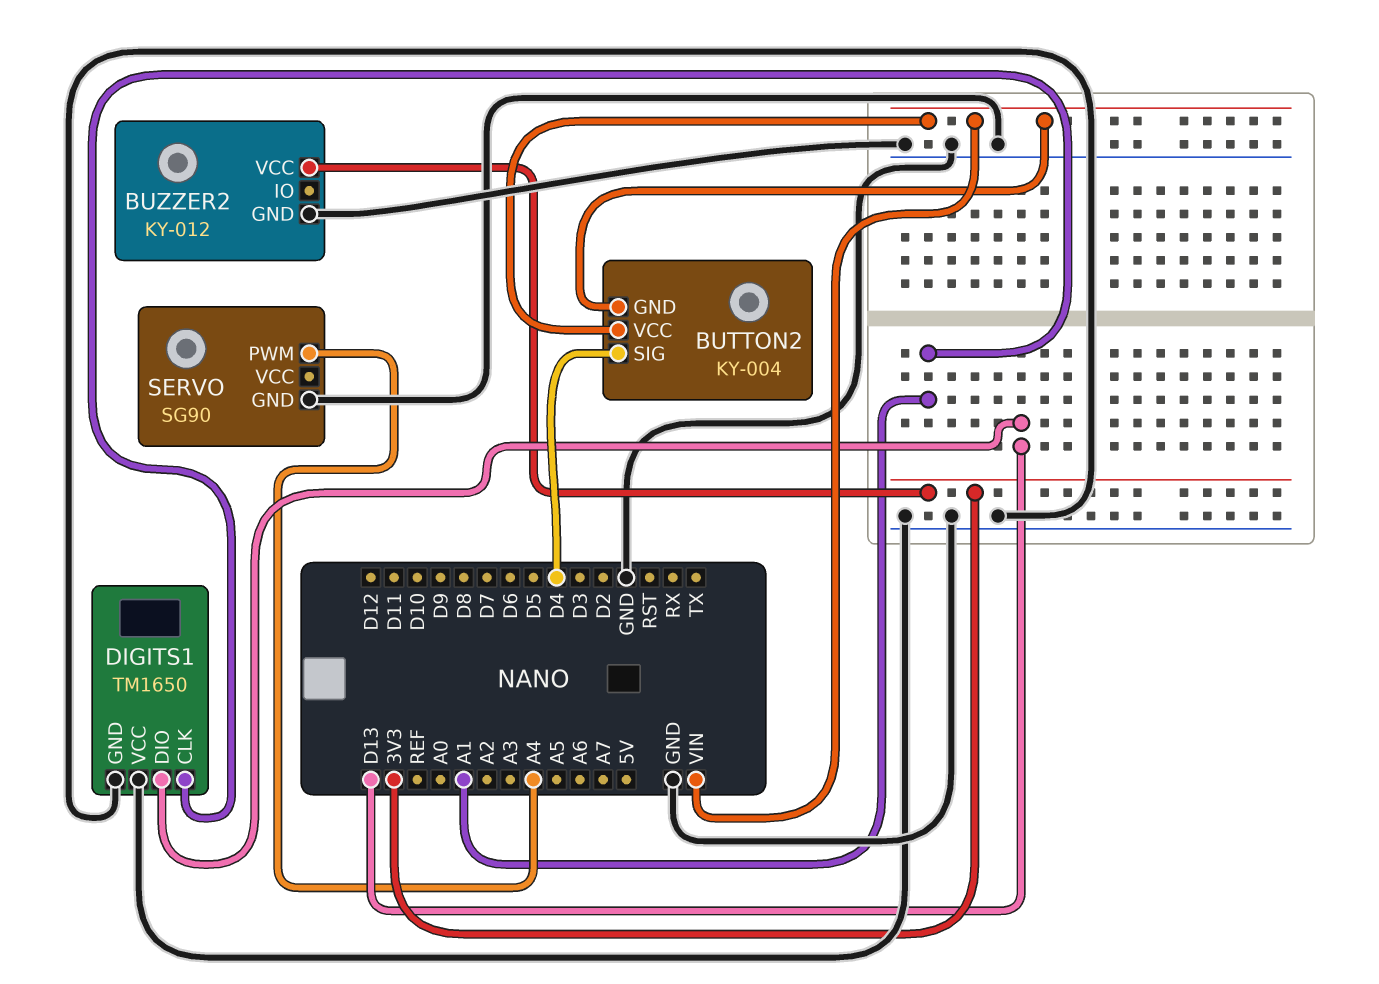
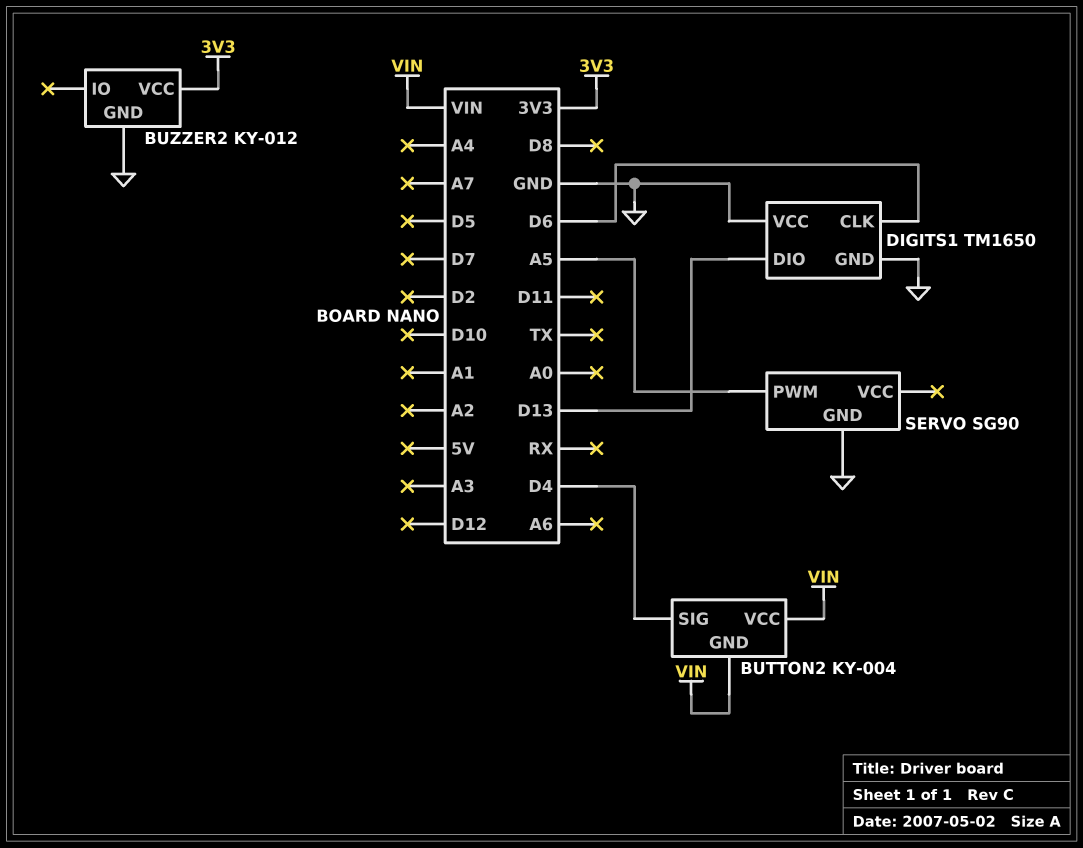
DIGITS1 pin CLK: A1 -> D6
SERVO pin PWM: A4 -> A5

